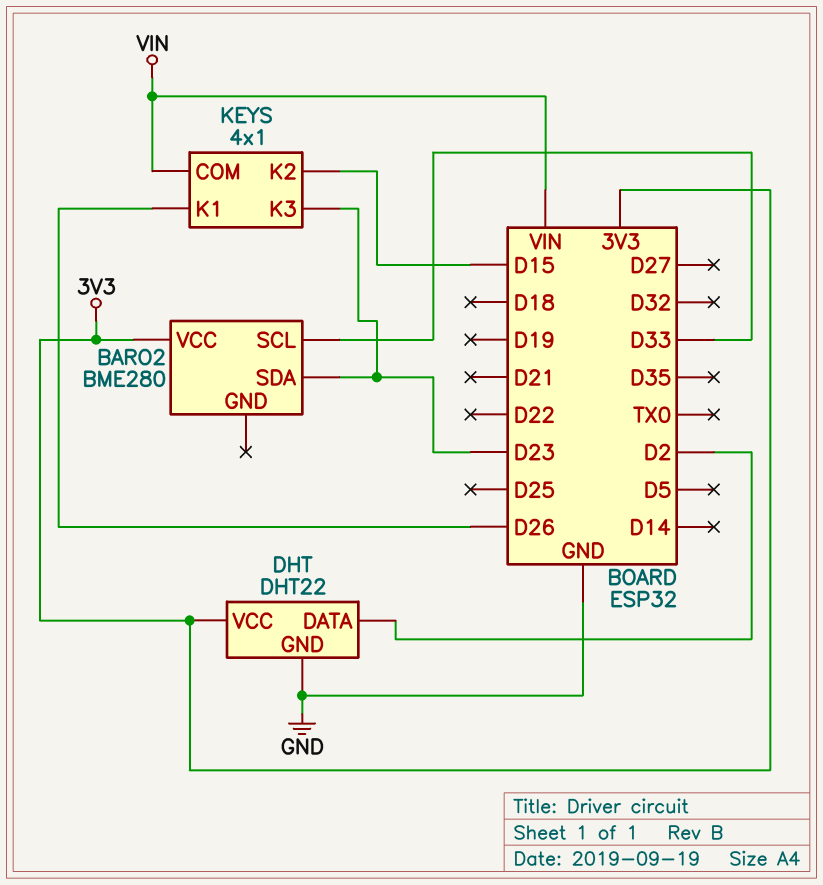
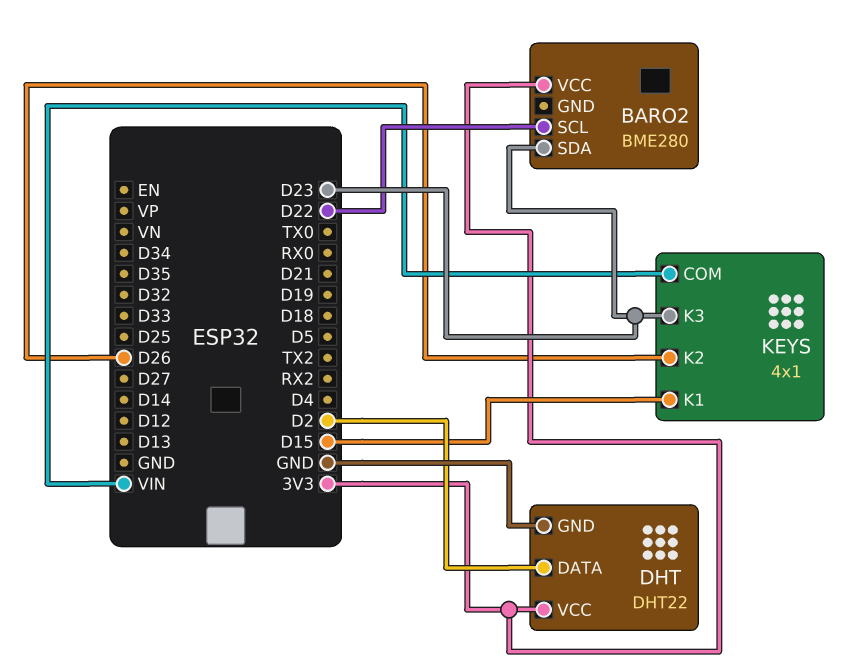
BARO2 pin SCL: D33 -> D22
KEYS pin K1: D26 -> D15
KEYS pin K2: D15 -> D26

